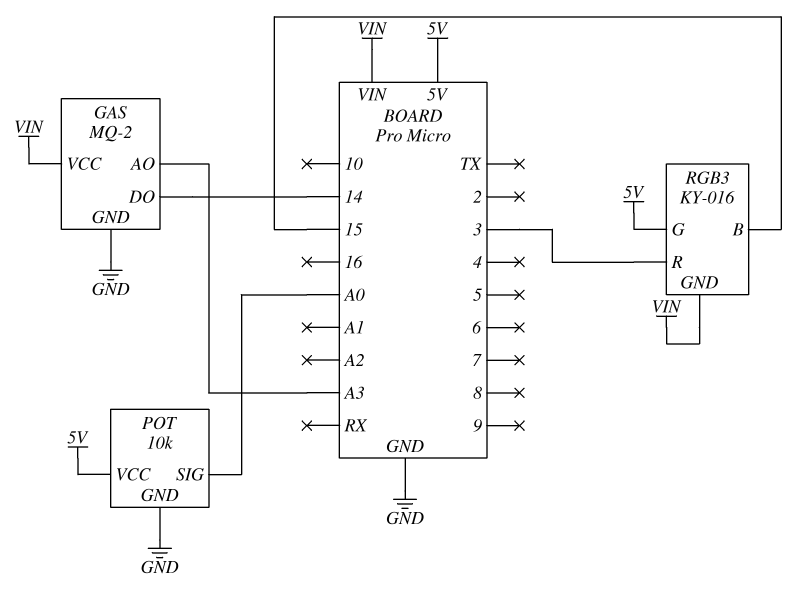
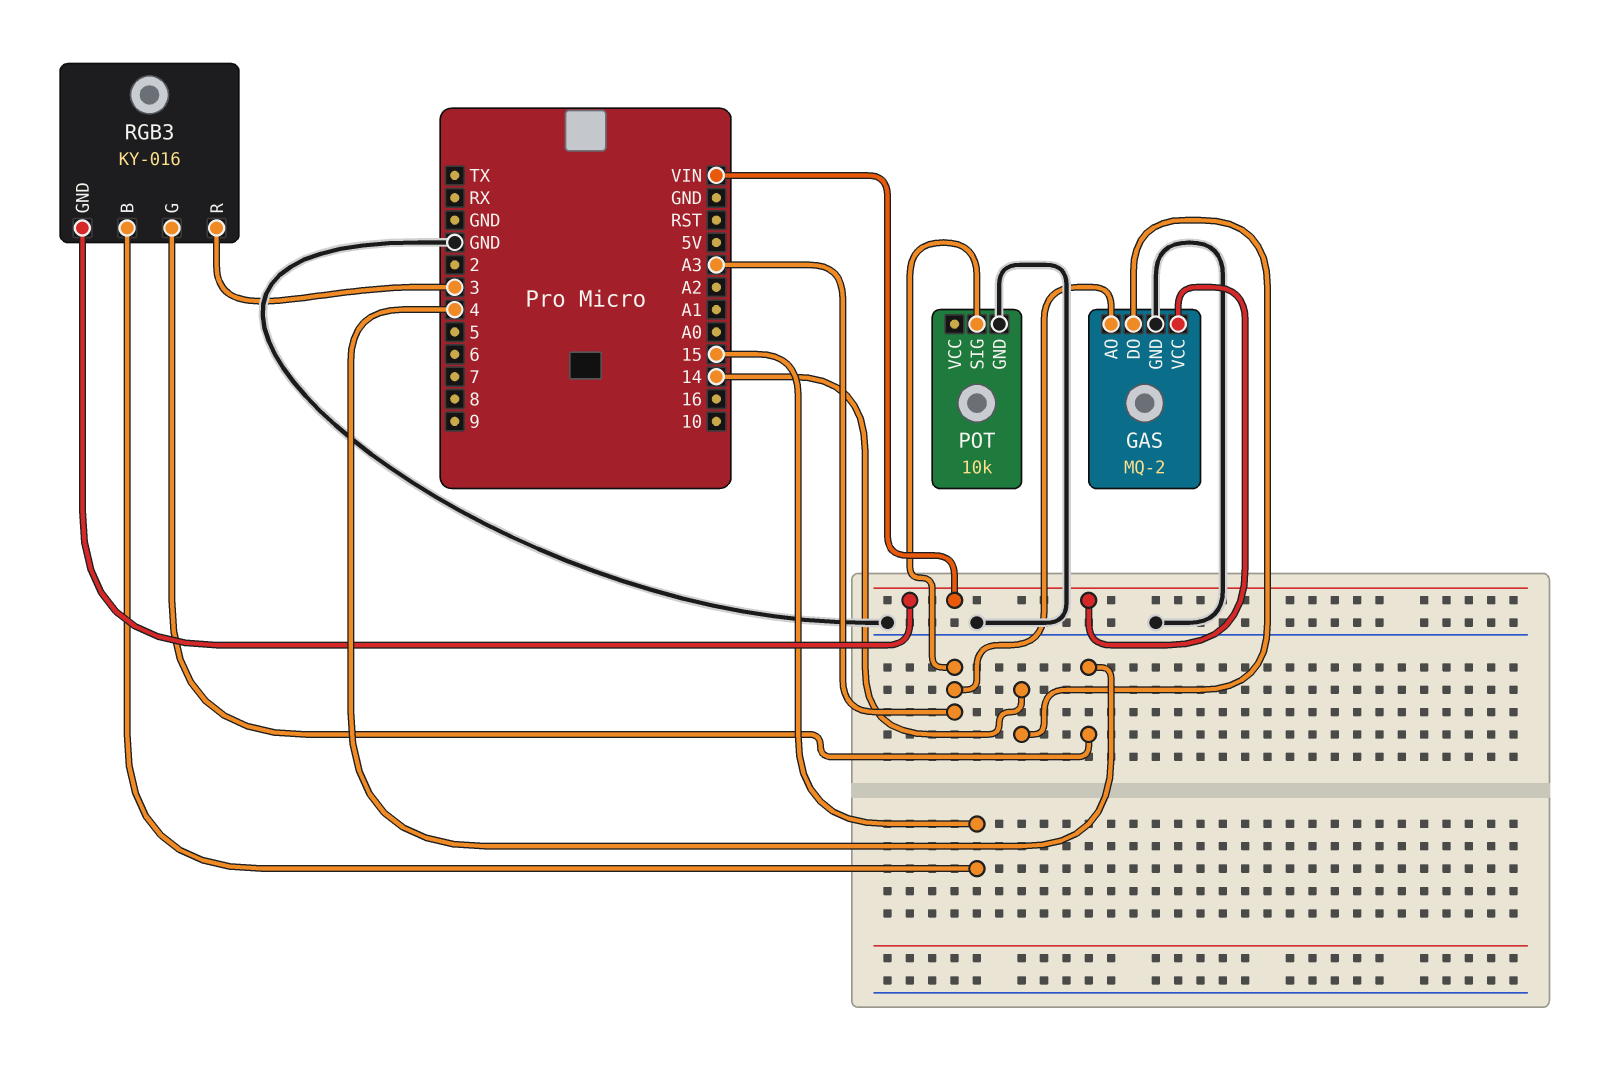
POT pin SIG: A0 -> A3
POT pin VCC: 5V -> none
RGB3 pin G: 5V -> 4

